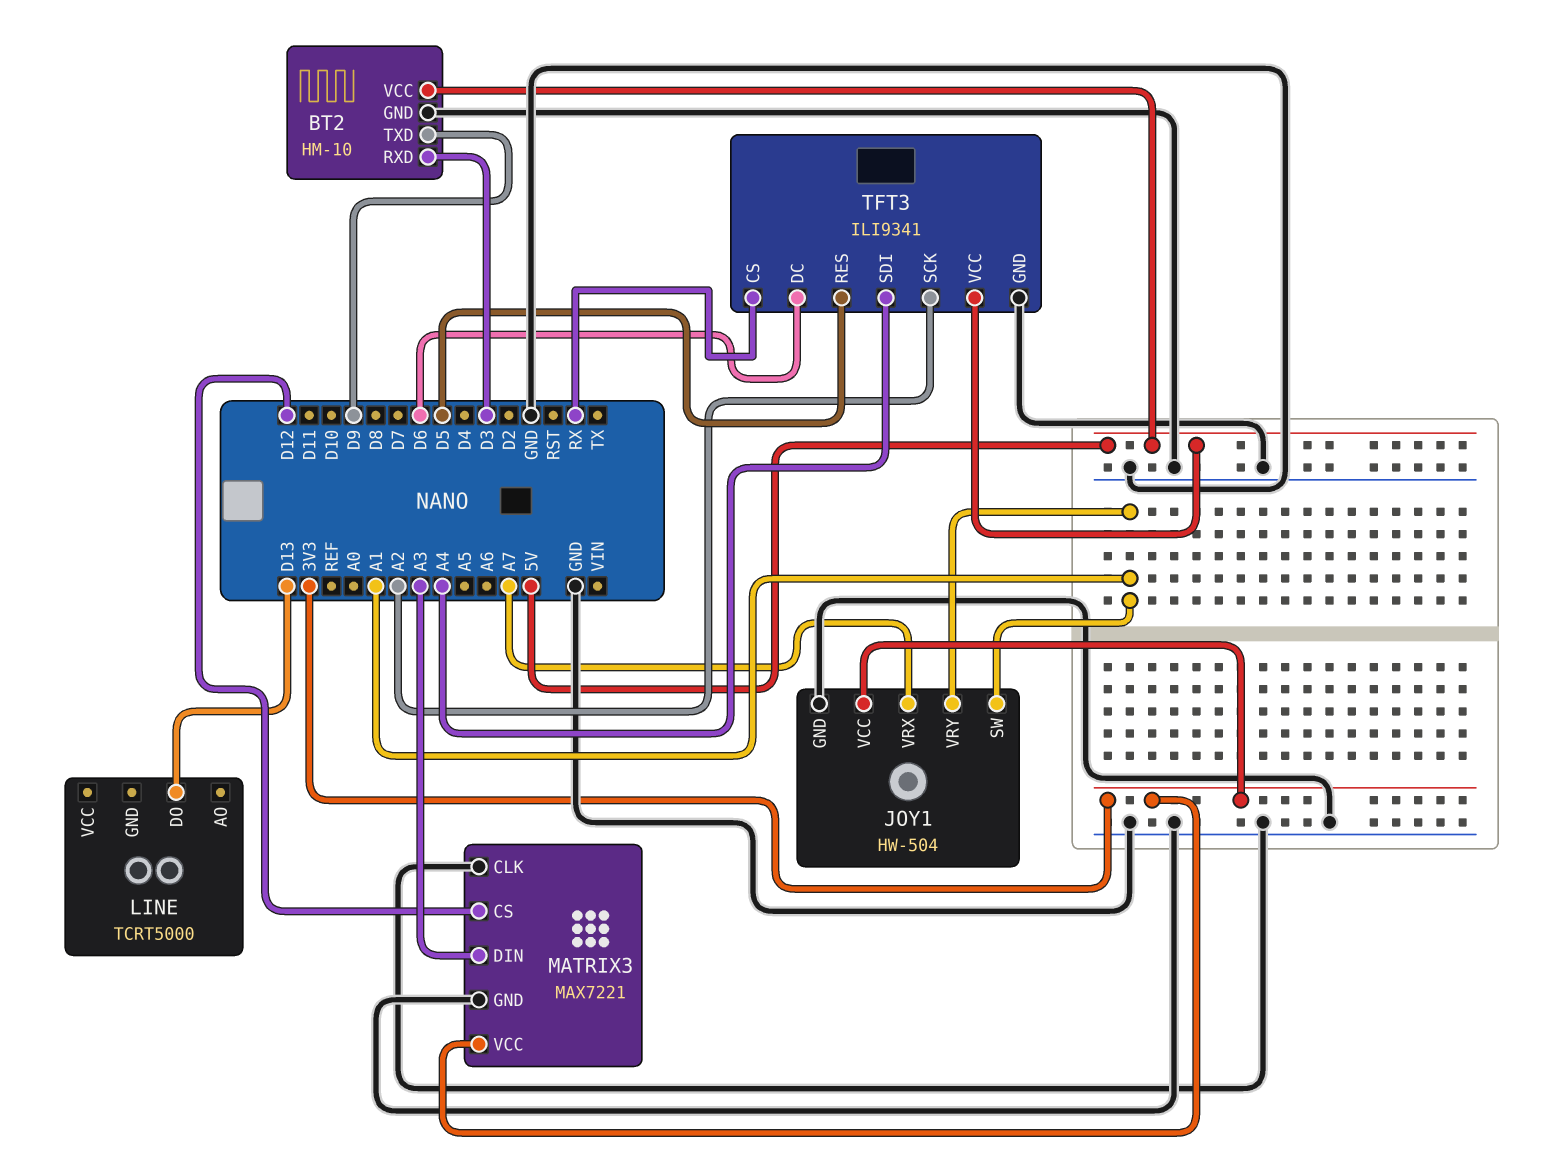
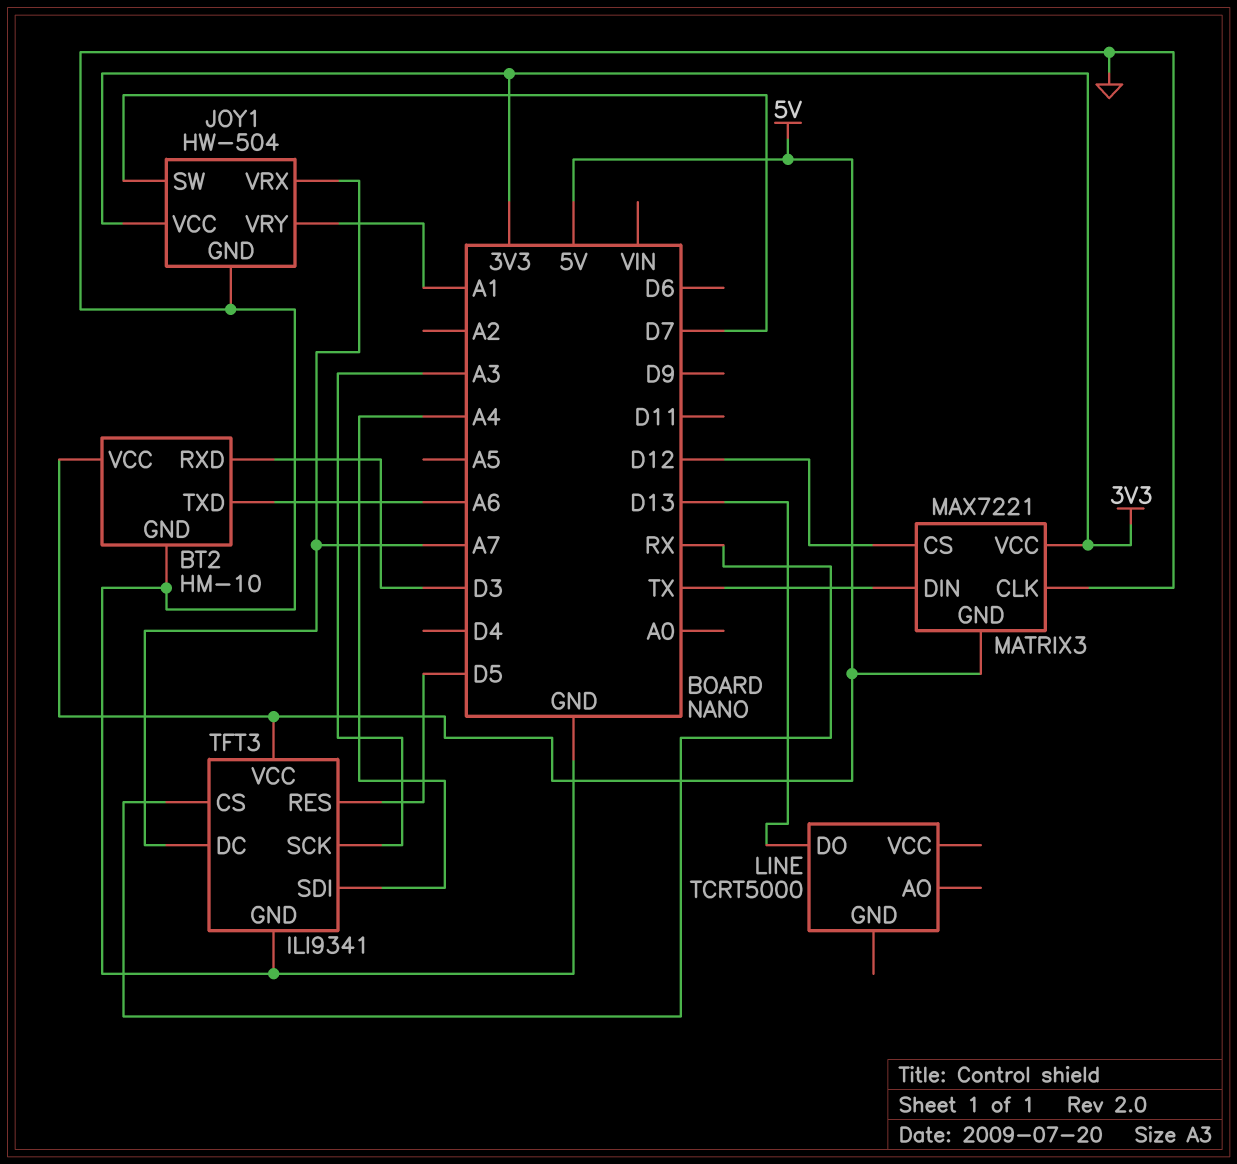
BT2 pin TXD: D9 -> A6
JOY1 pin SW: A1 -> D7
MATRIX3 pin DIN: A3 -> TX
MATRIX3 pin GND: GND -> 5V
TFT3 pin DC: D6 -> A7
TFT3 pin SCK: A2 -> A3

